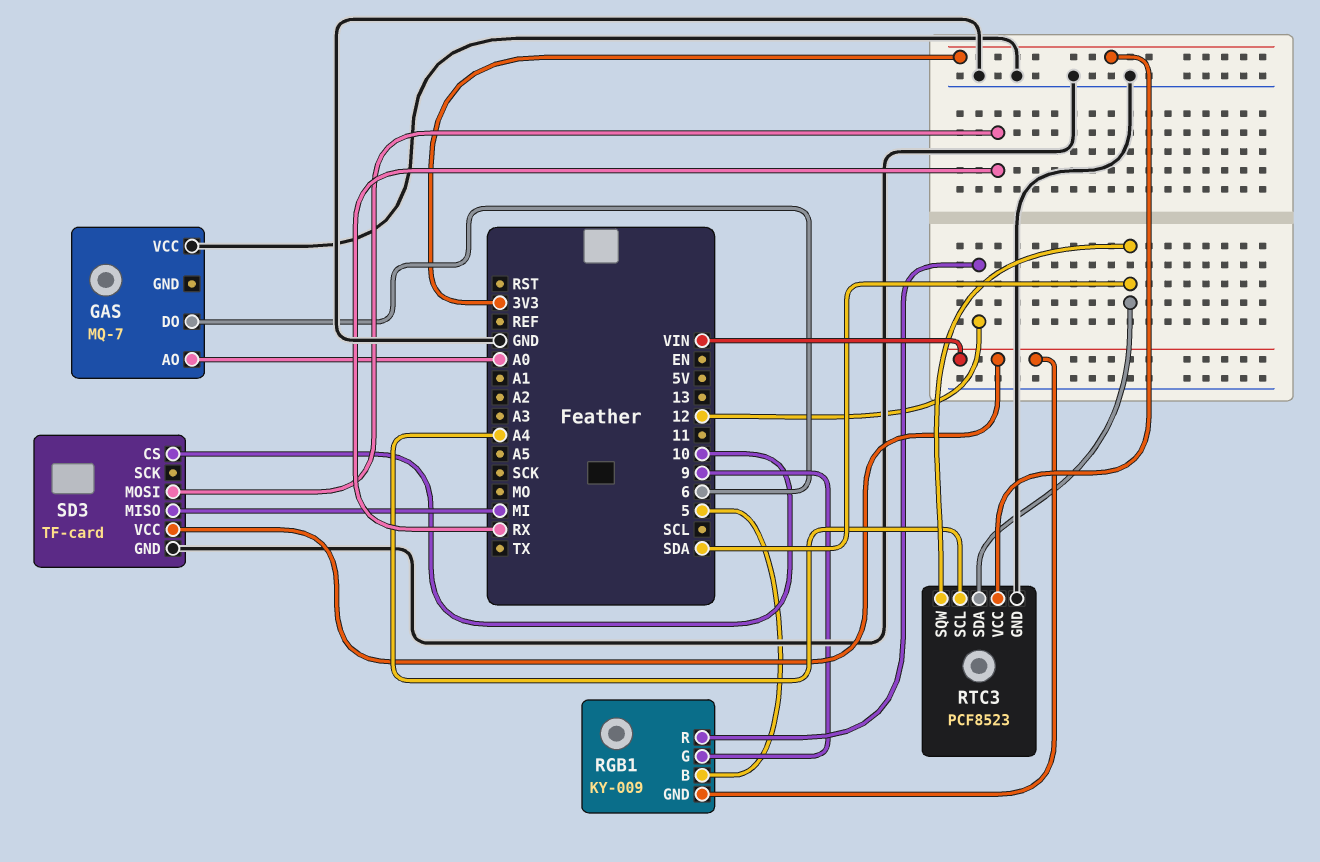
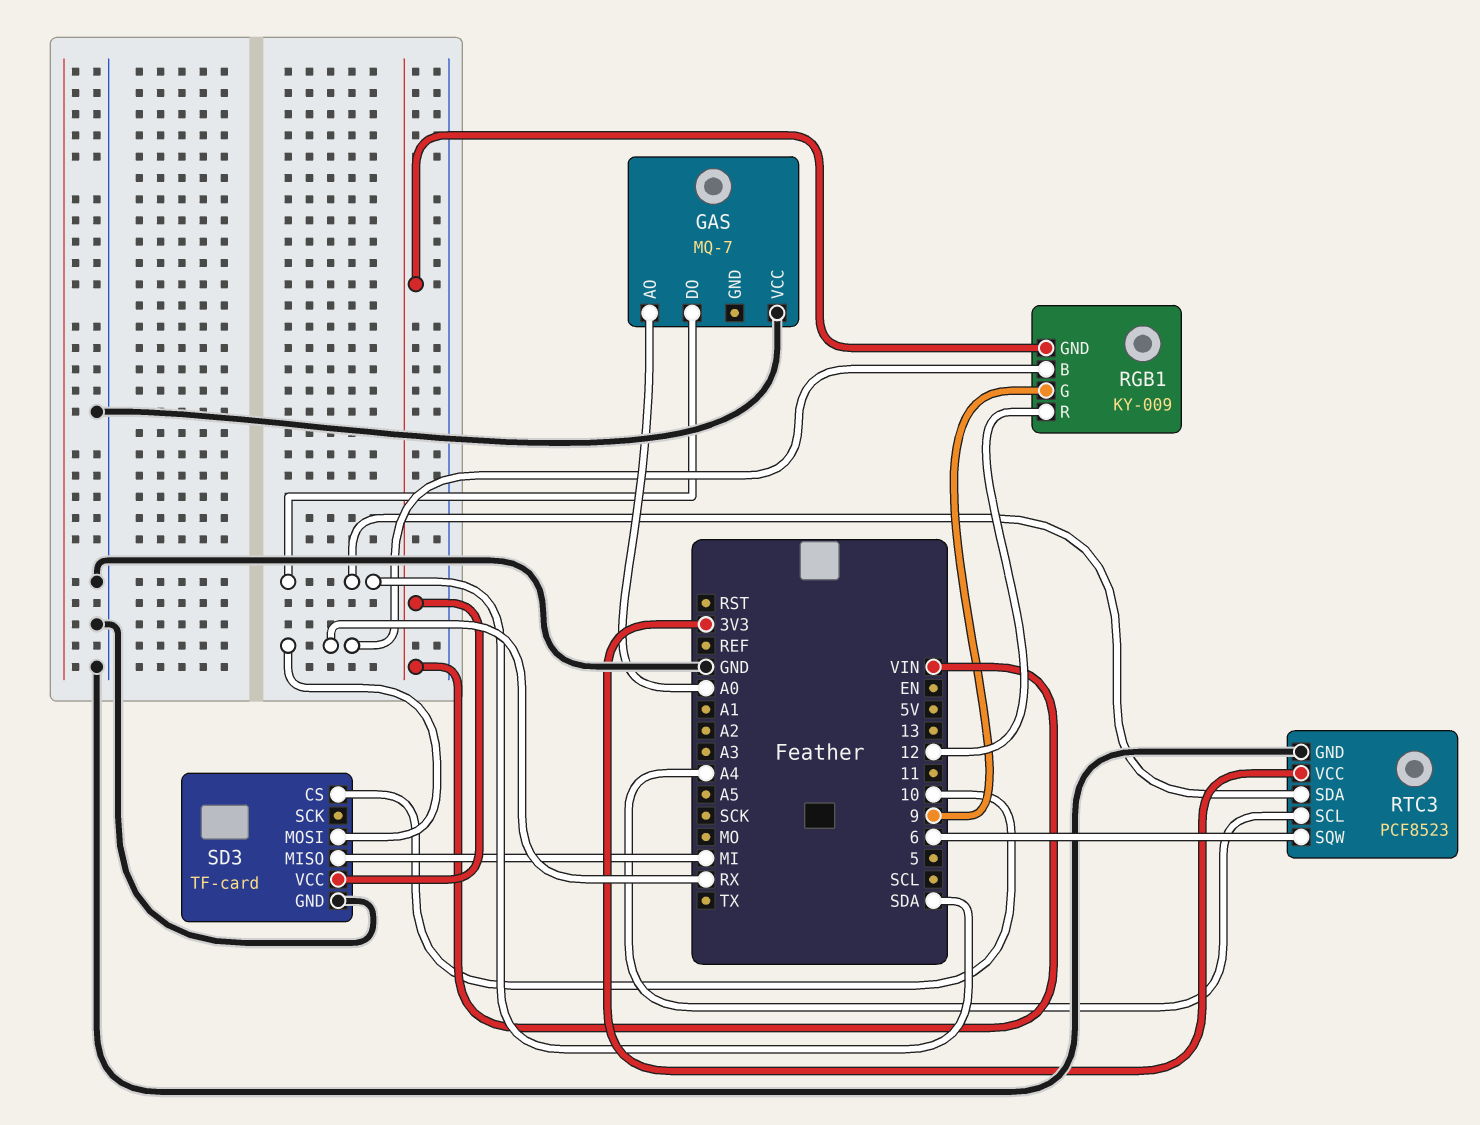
GAS pin DO: 6 -> SDA
RGB1 pin B: 5 -> RX
RTC3 pin SQW: SDA -> 6

